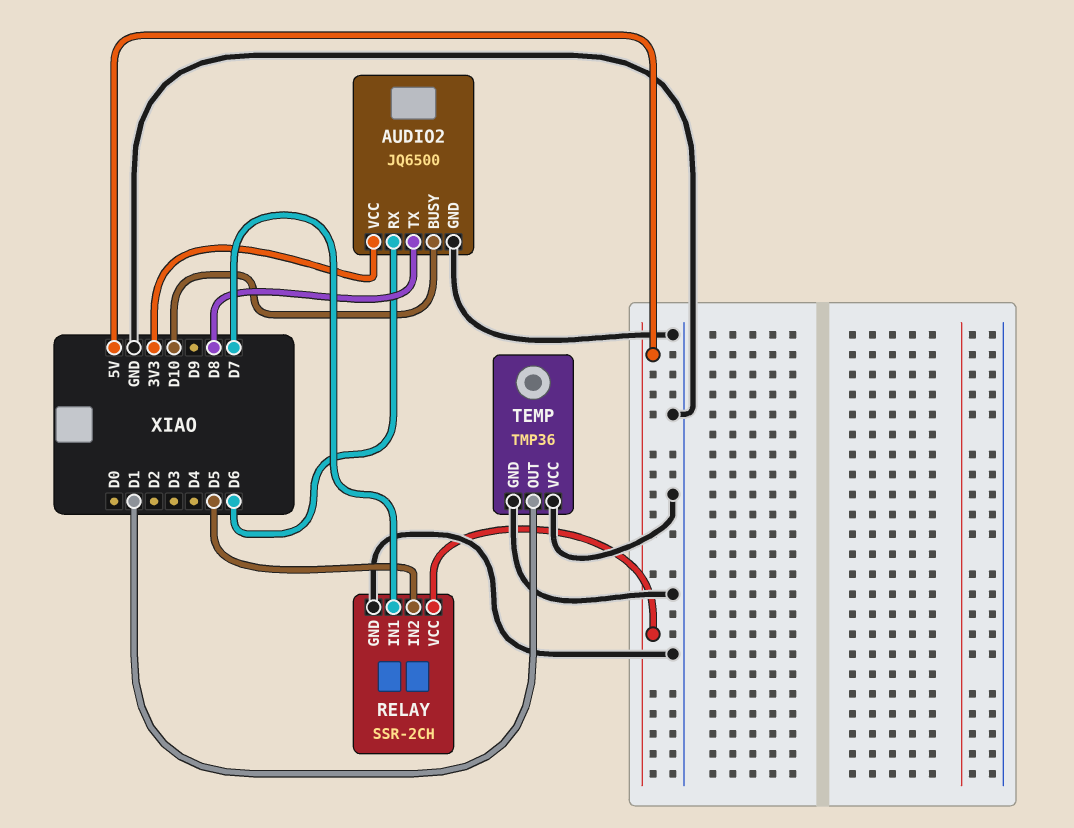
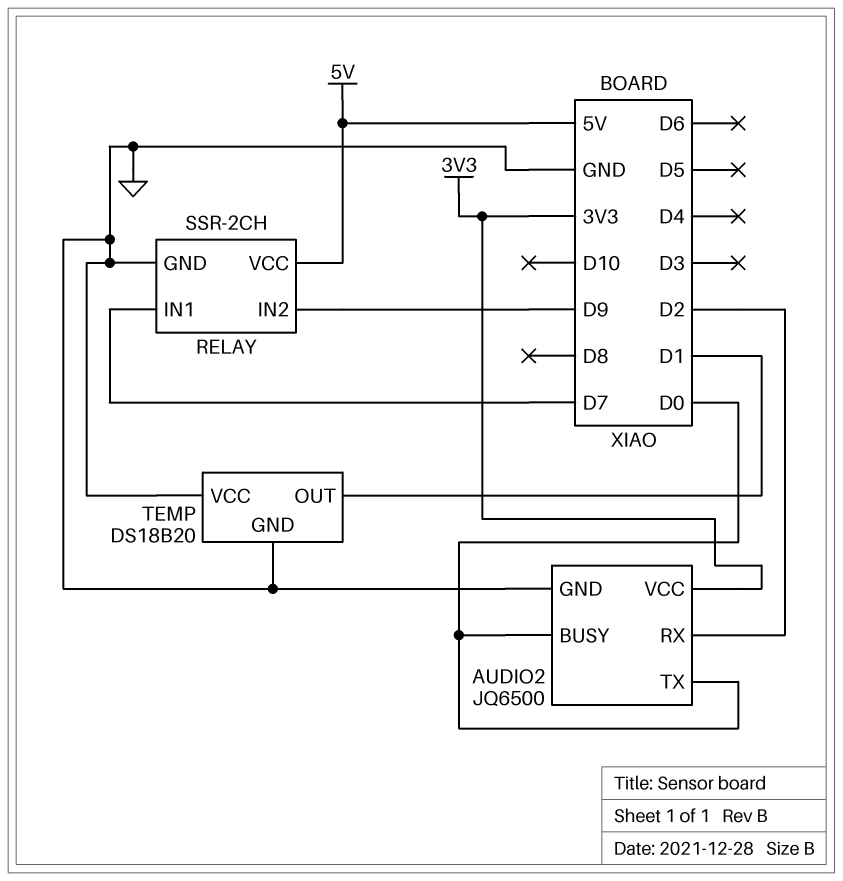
AUDIO2 pin BUSY: D10 -> D0
AUDIO2 pin RX: D6 -> D2
AUDIO2 pin TX: D8 -> D0
RELAY pin IN2: D5 -> D9
TEMP: TMP36 -> DS18B20

